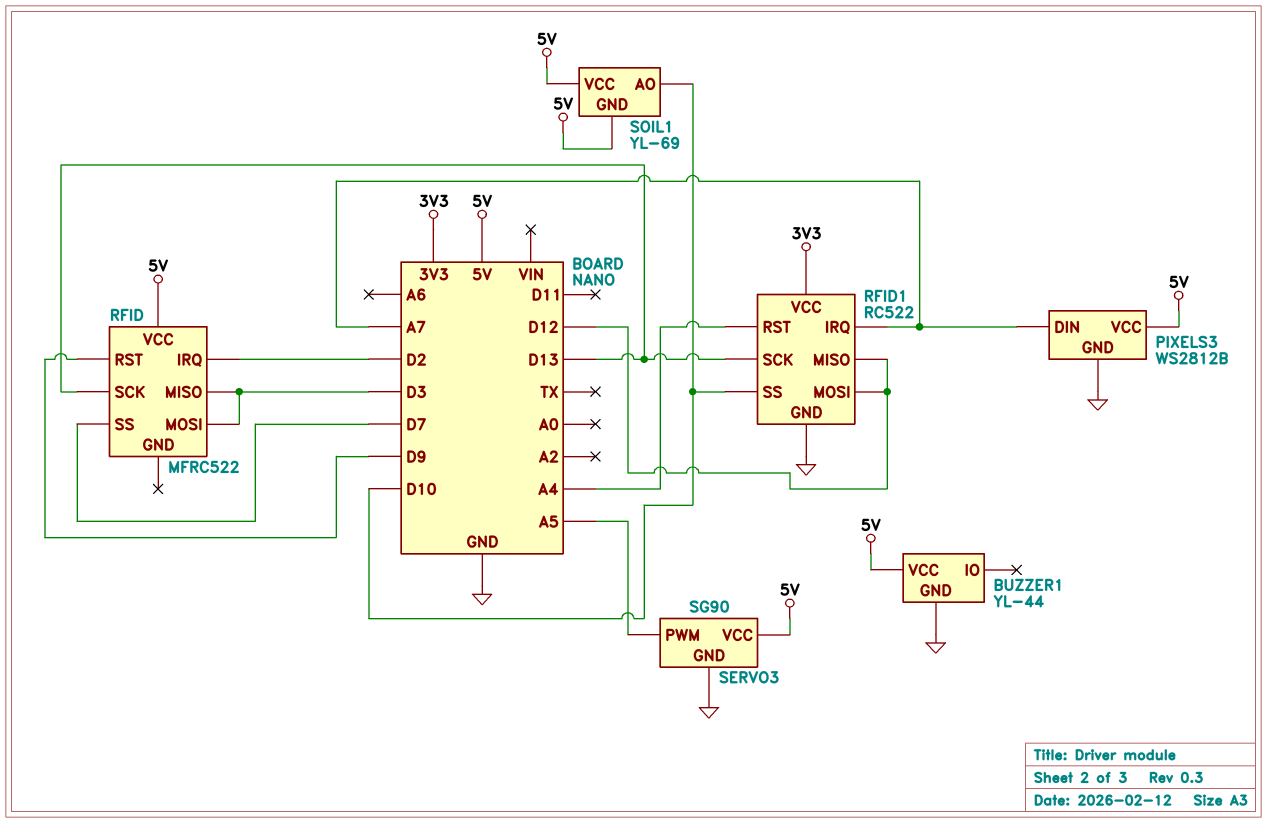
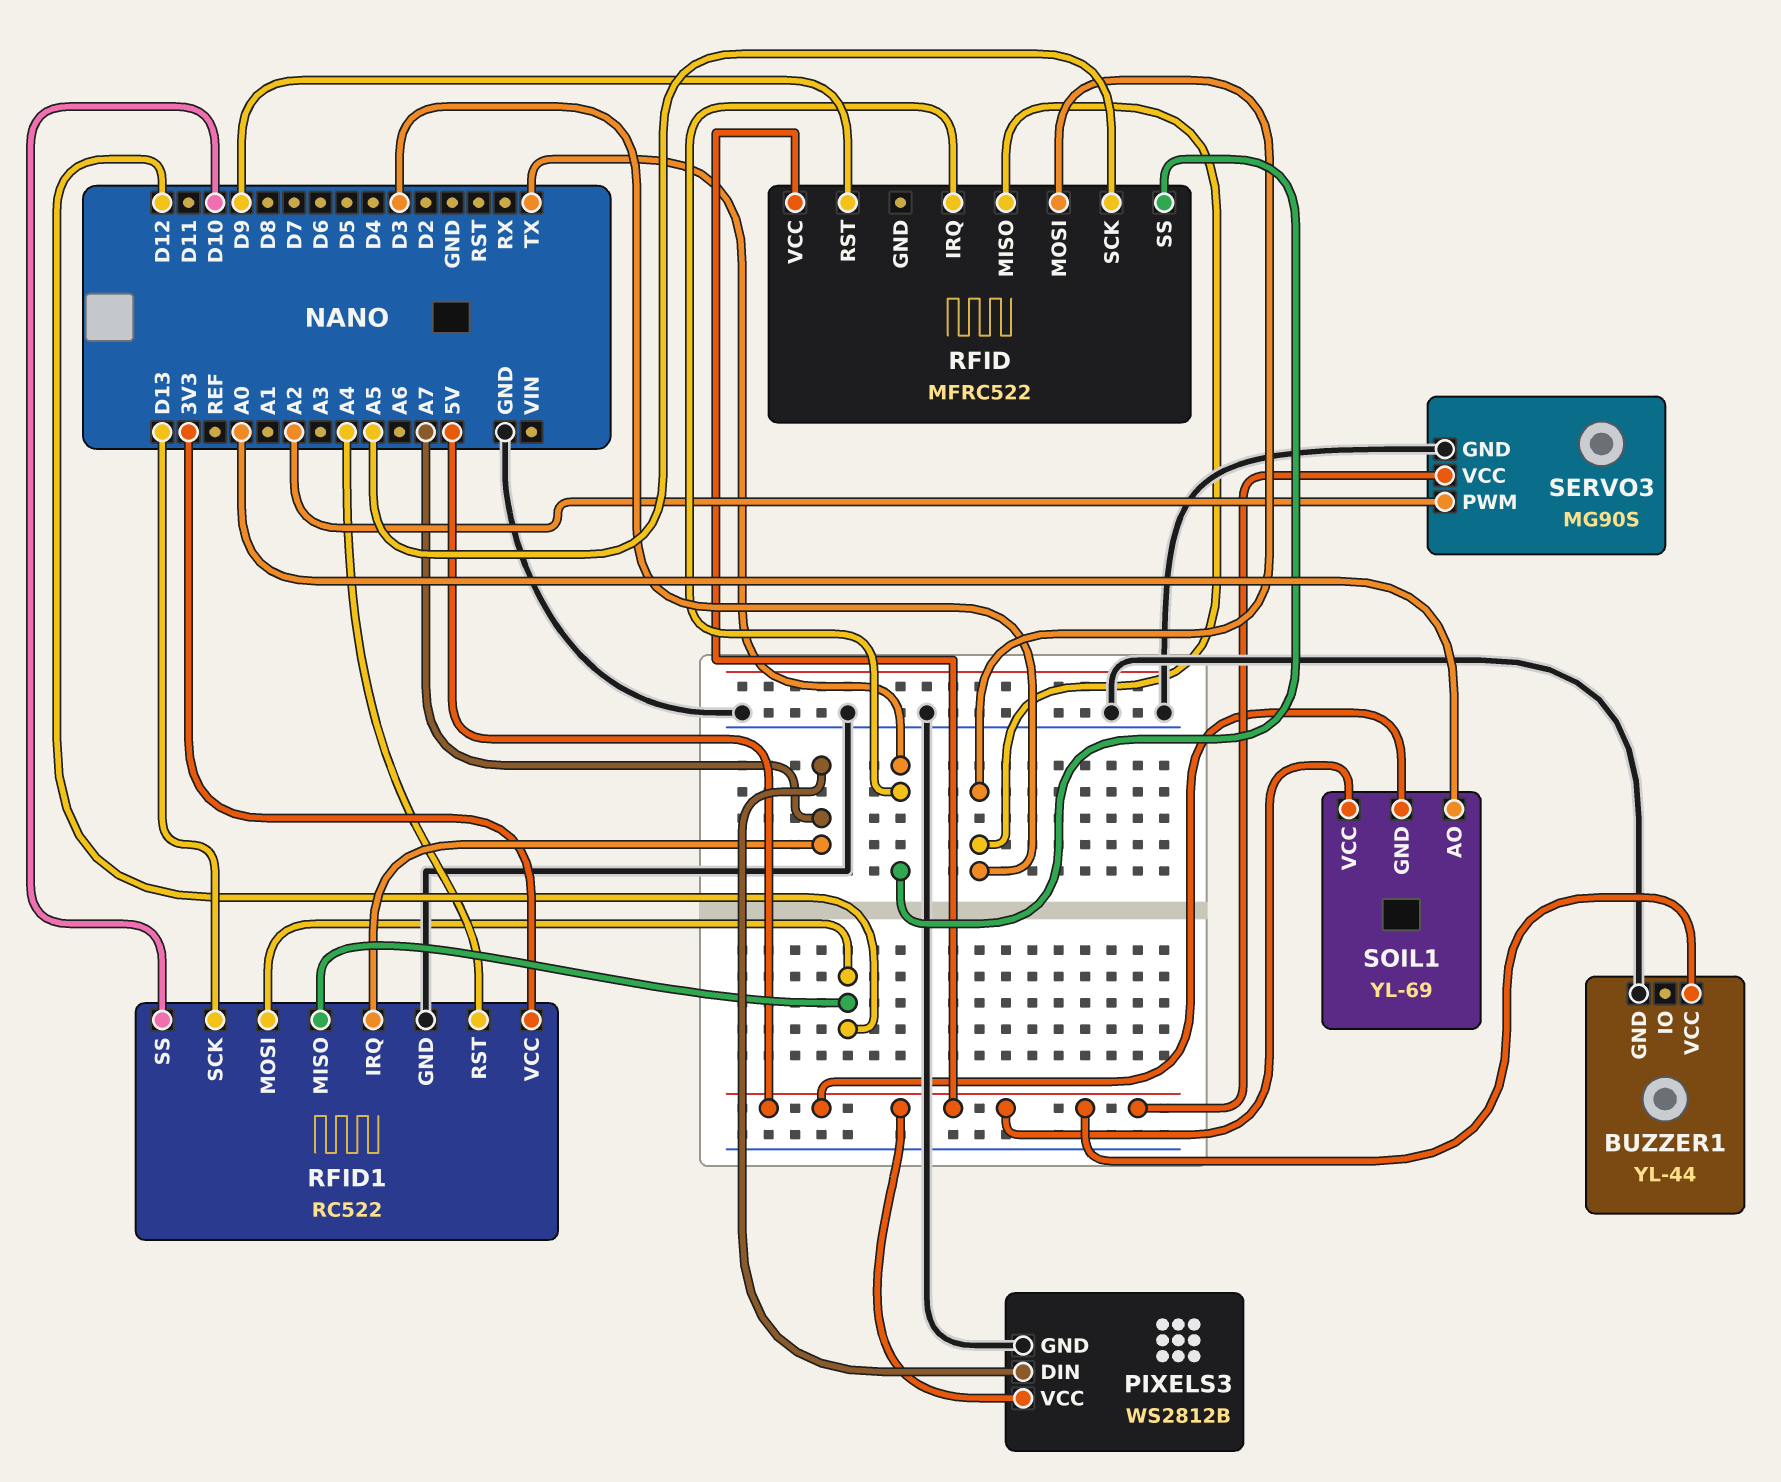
RFID pin IRQ: D2 -> TX
RFID pin SCK: D13 -> A5
RFID pin SS: D7 -> TX
SERVO3: SG90 -> MG90S
SERVO3 pin PWM: A5 -> A2
SOIL1 pin AO: D10 -> A0

